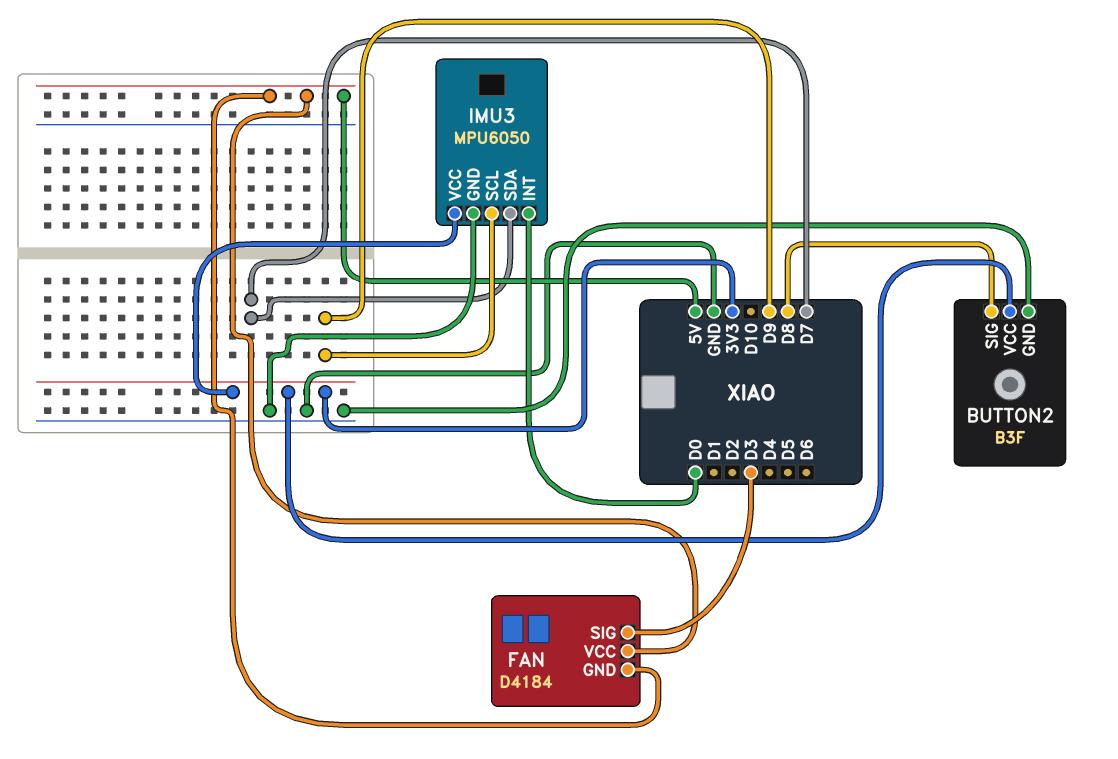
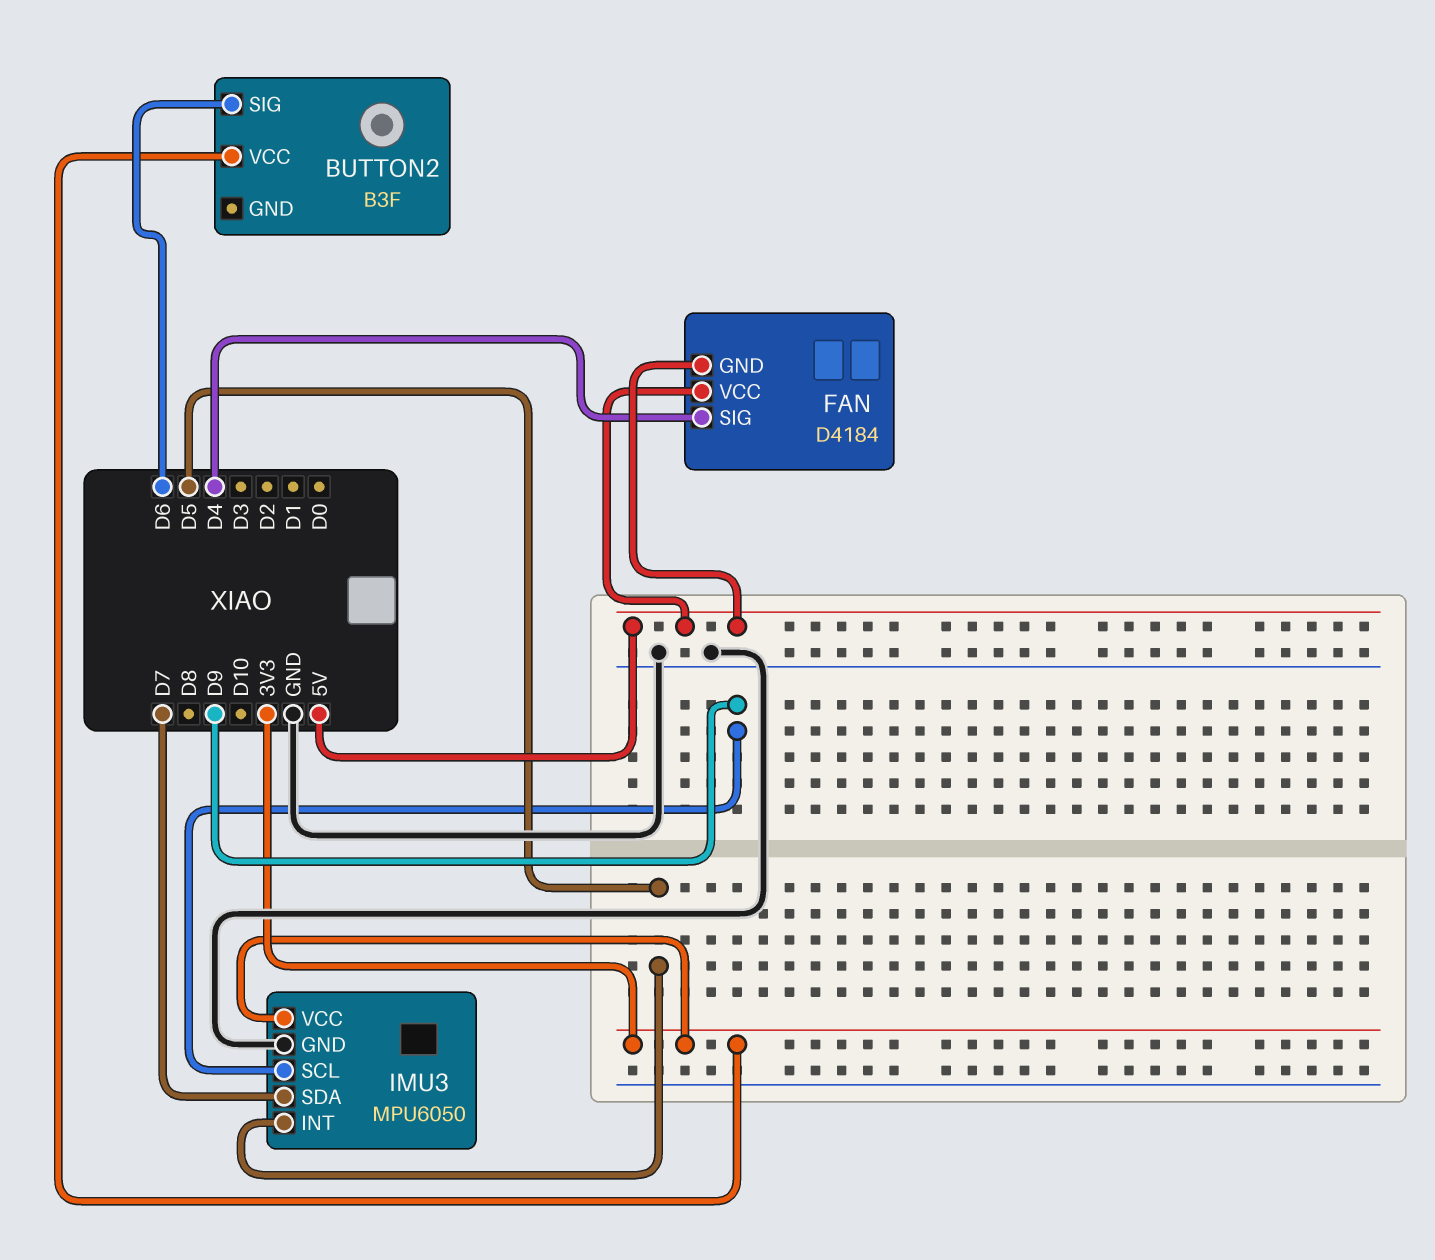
BUTTON2 pin GND: GND -> none
BUTTON2 pin SIG: D8 -> D6
FAN pin SIG: D3 -> D4
IMU3 pin INT: D0 -> D5

